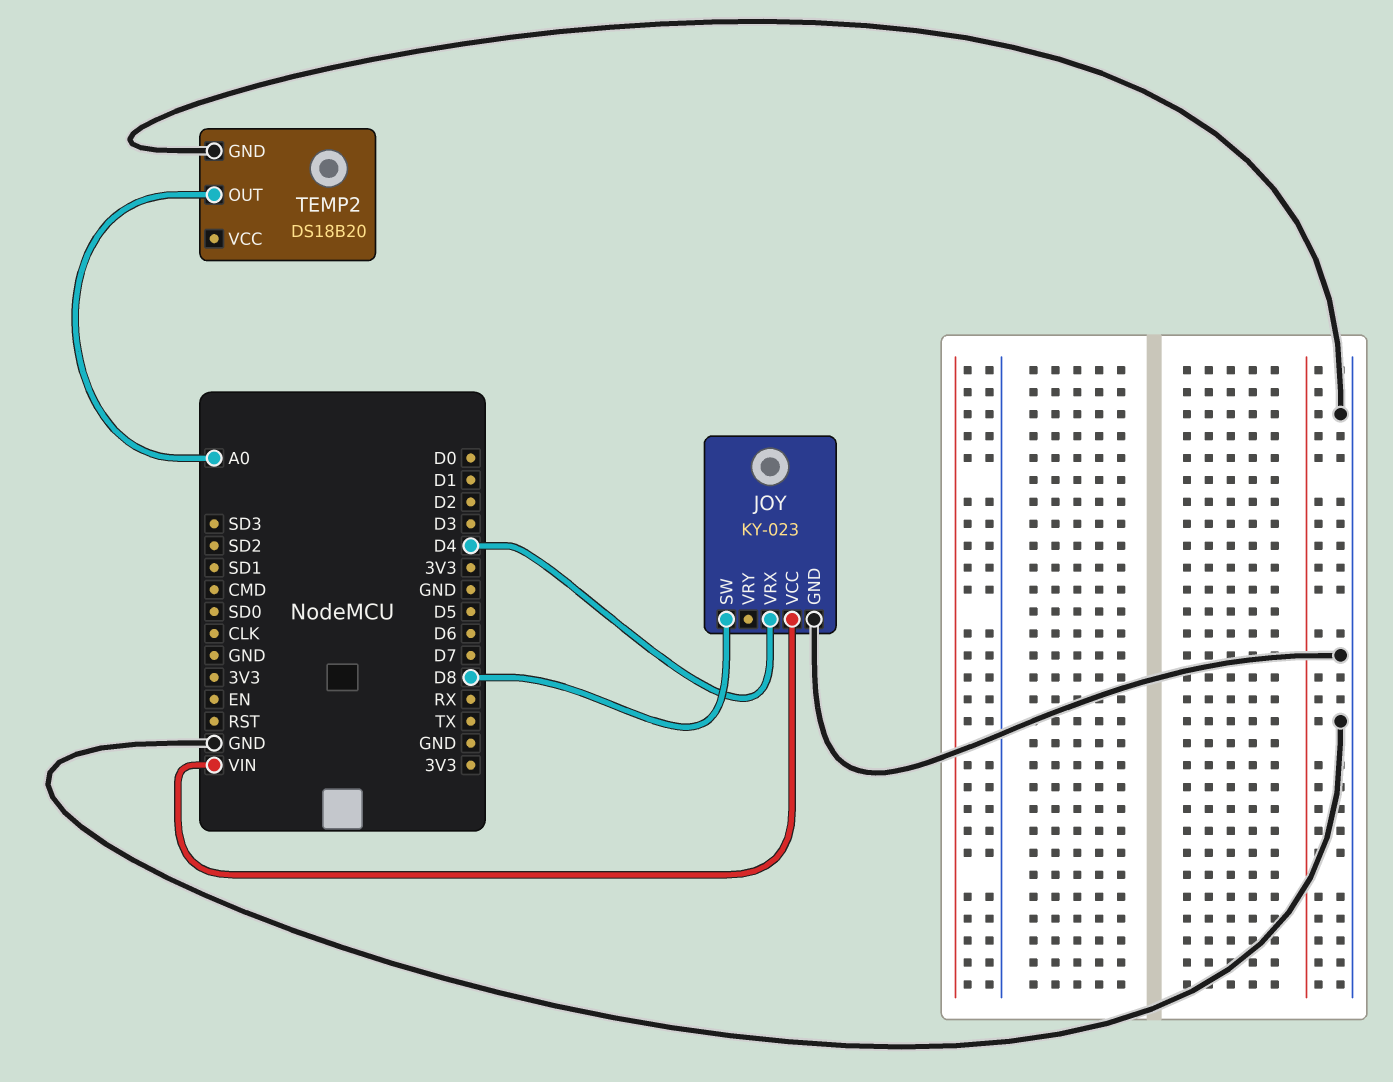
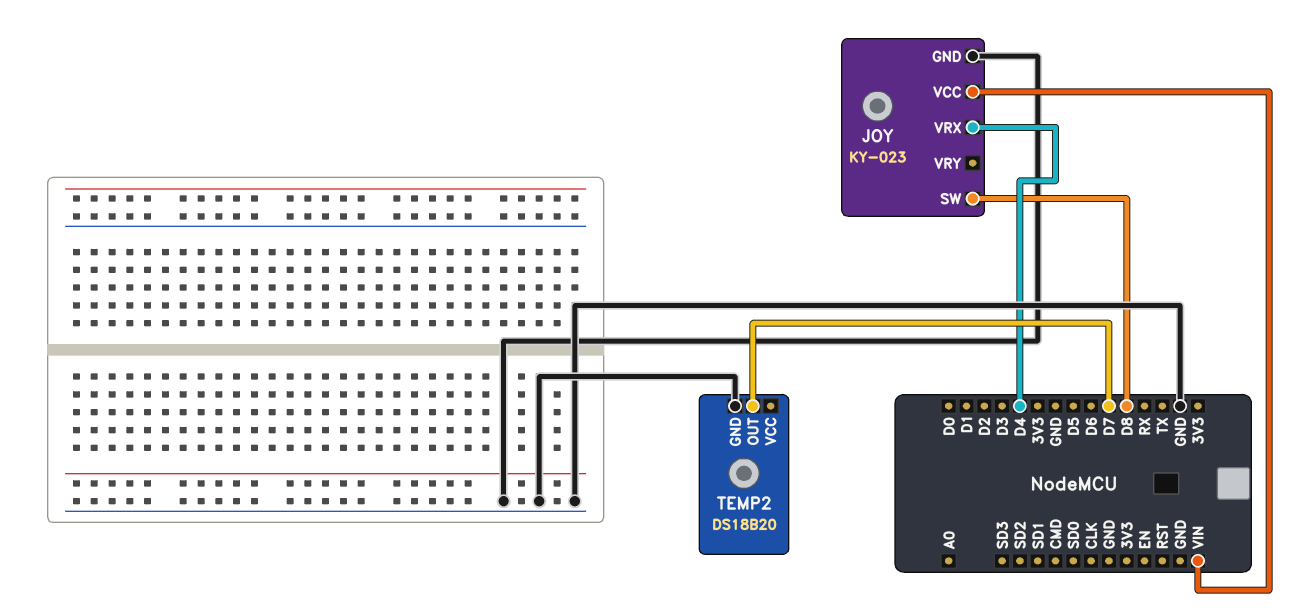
TEMP2 pin OUT: A0 -> D7

